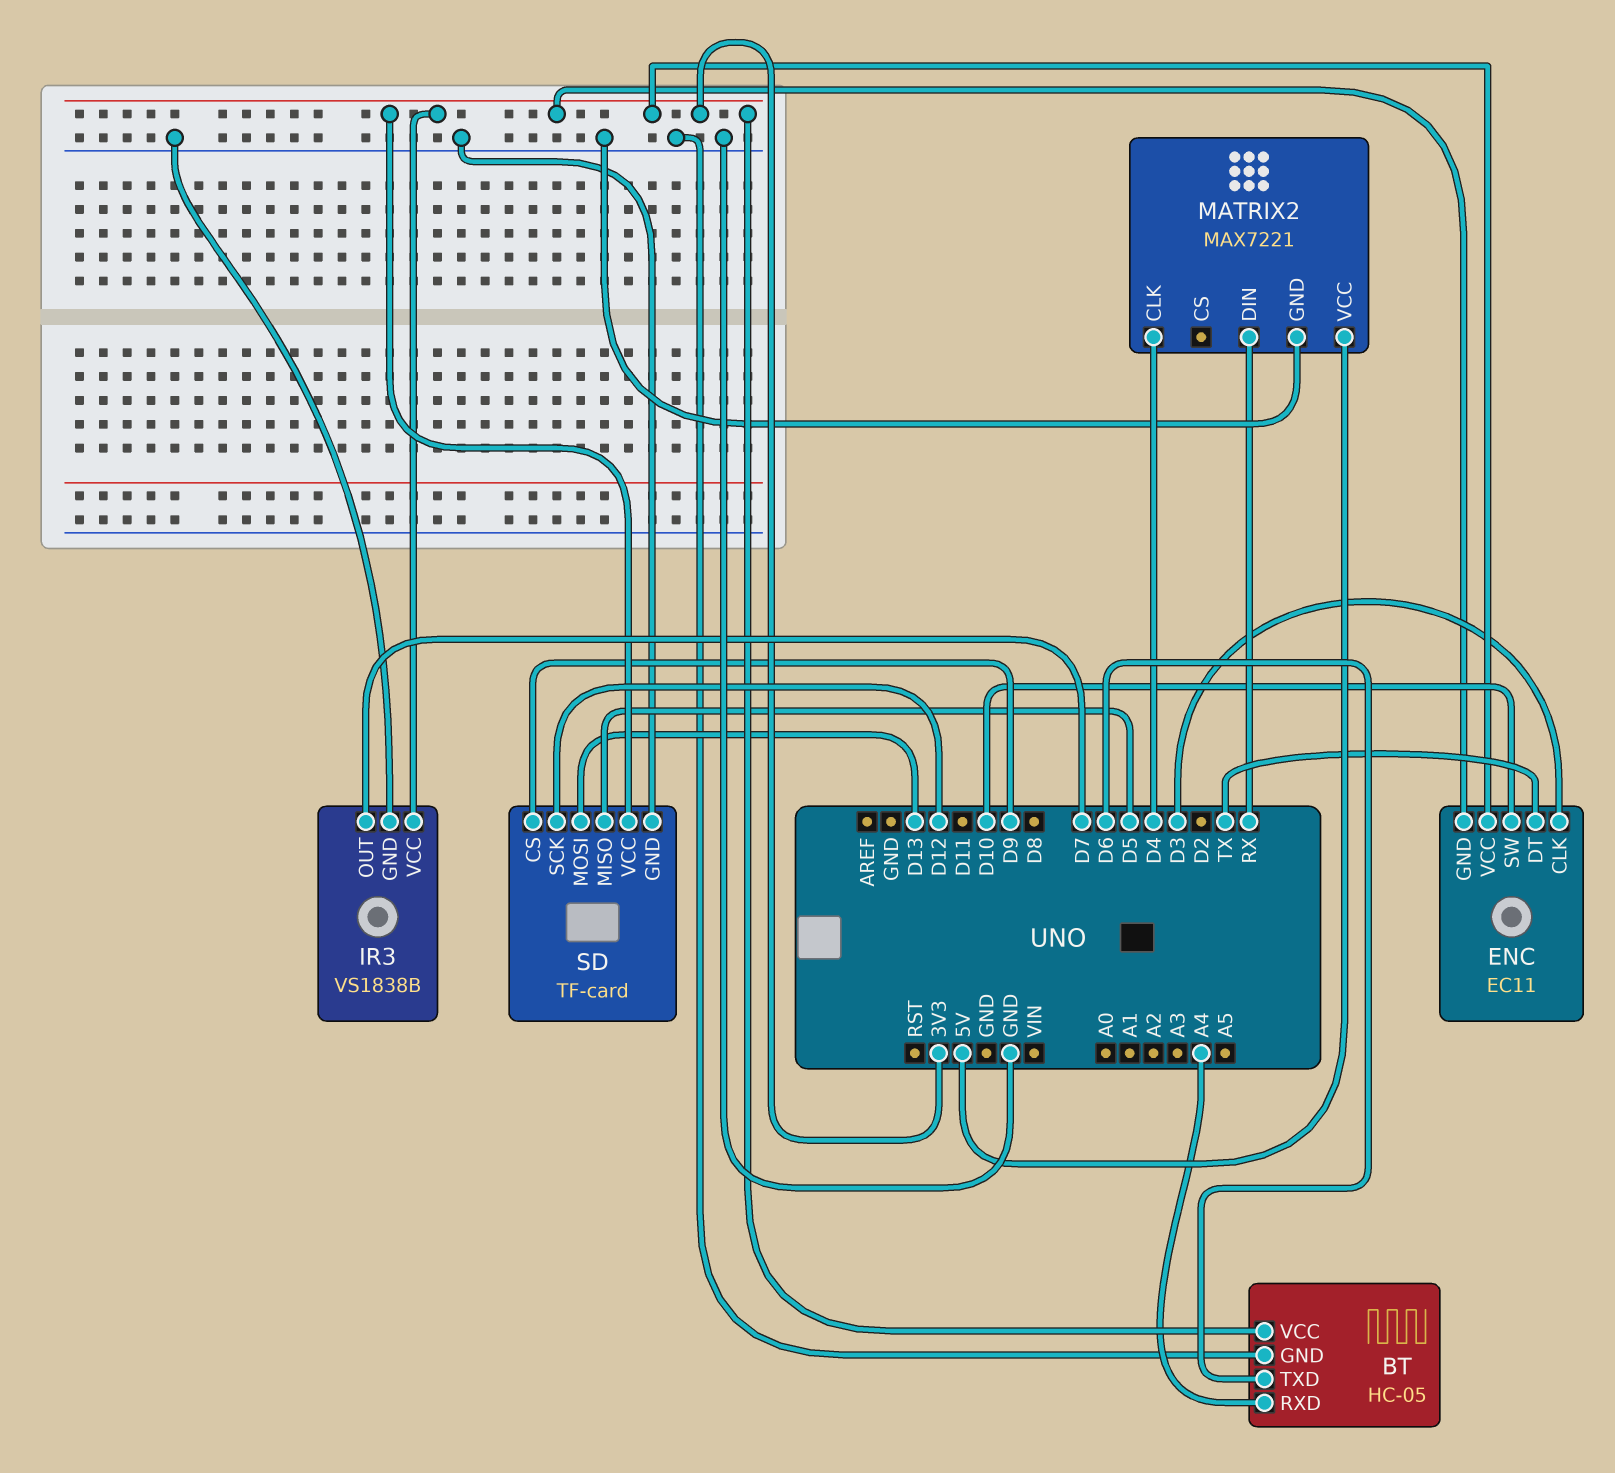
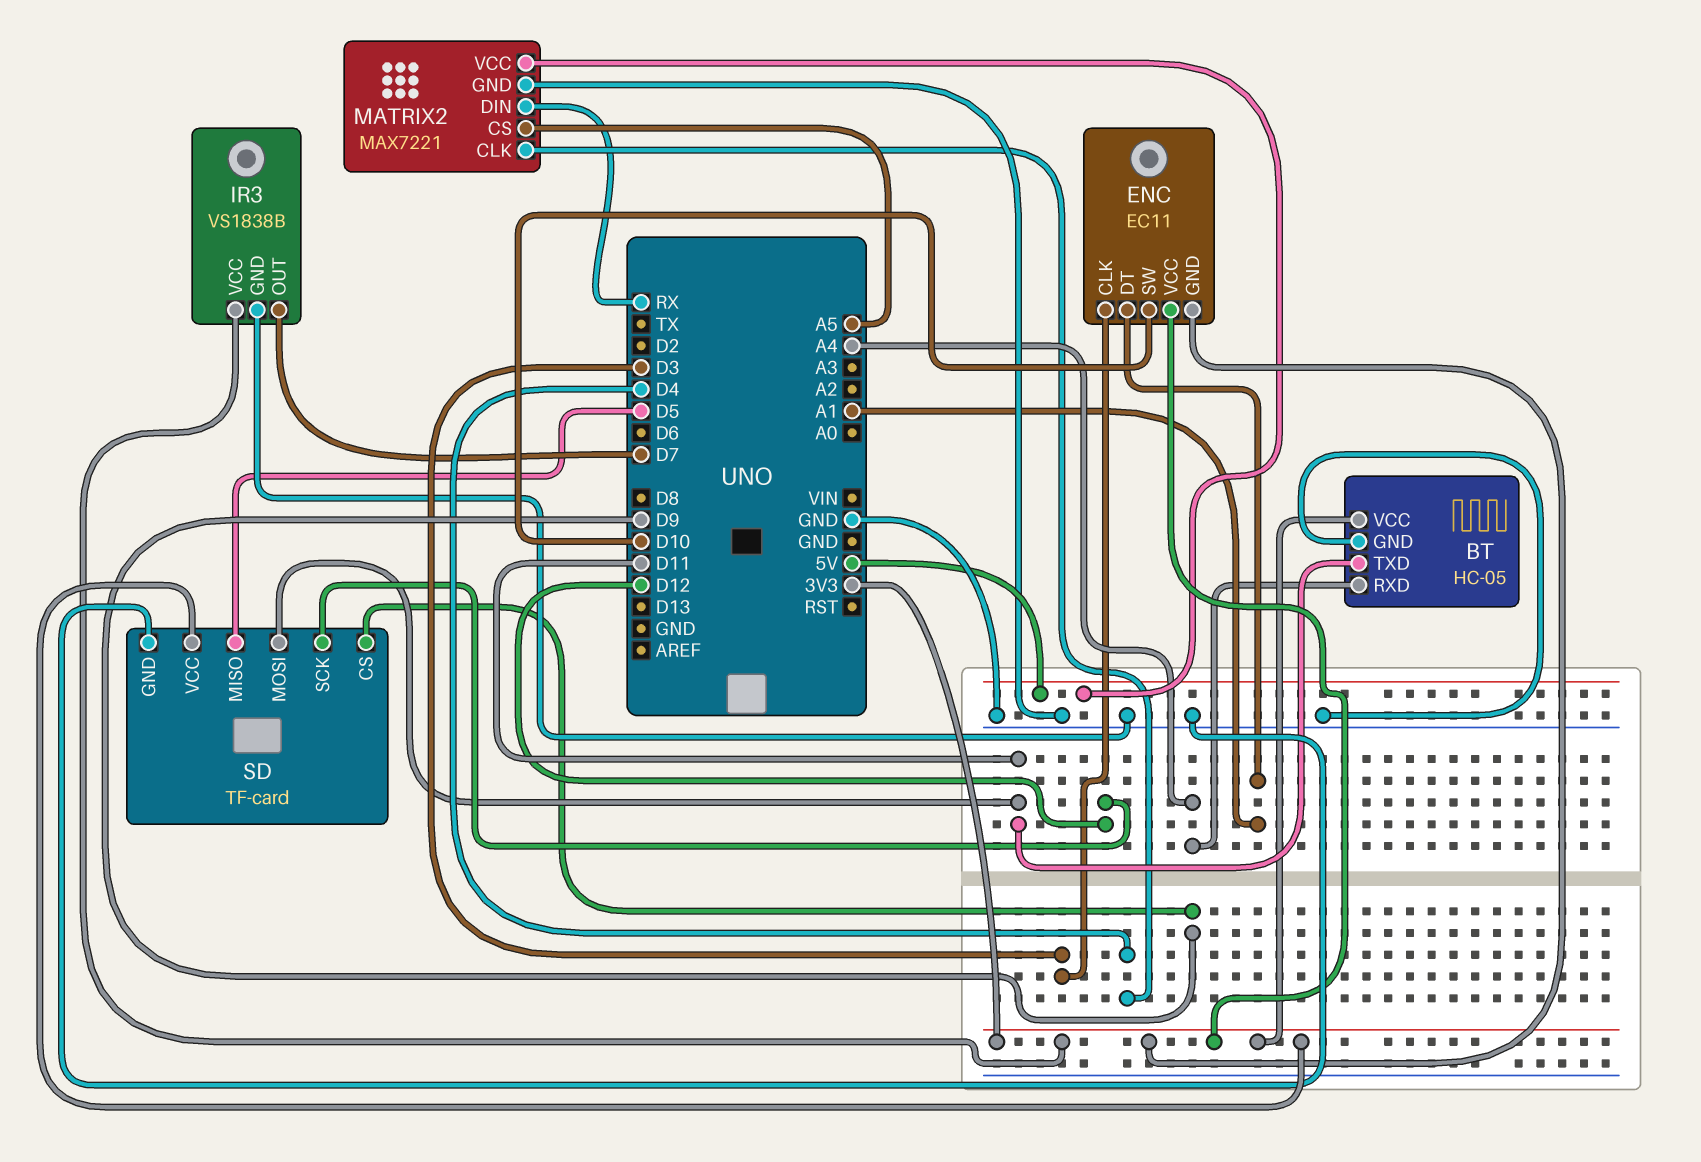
BT pin TXD: D6 -> D11
ENC pin DT: TX -> A1
MATRIX2 pin CS: none -> A5
SD pin MOSI: D13 -> D11

